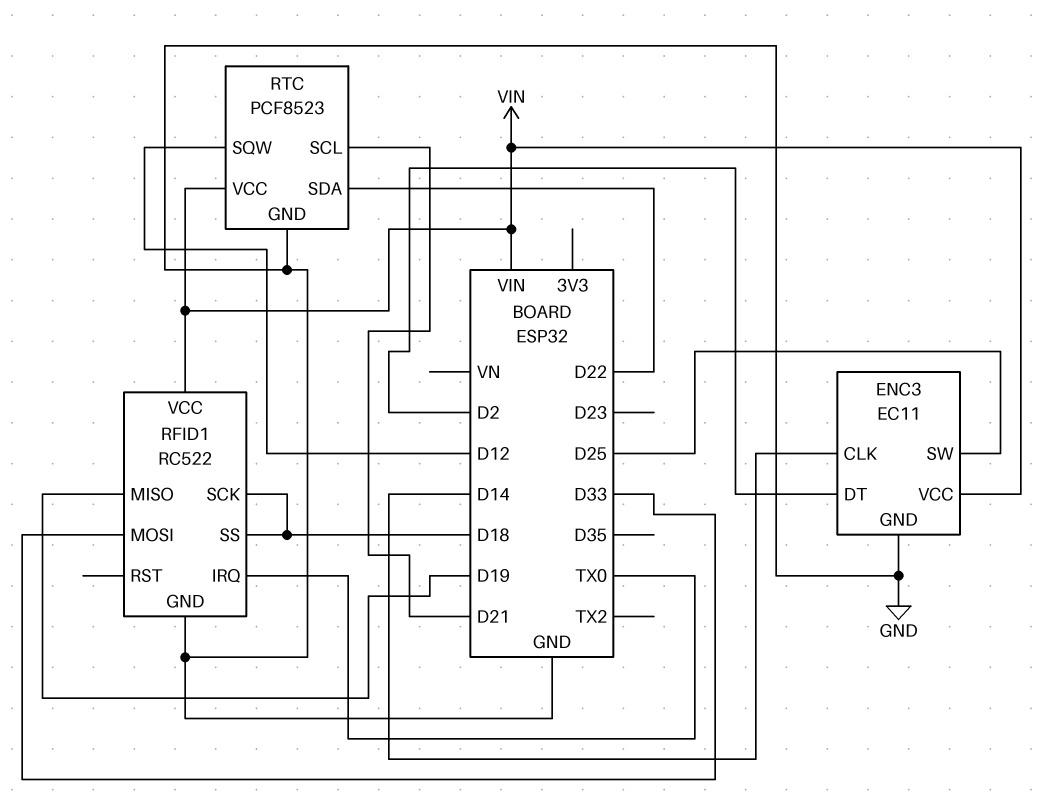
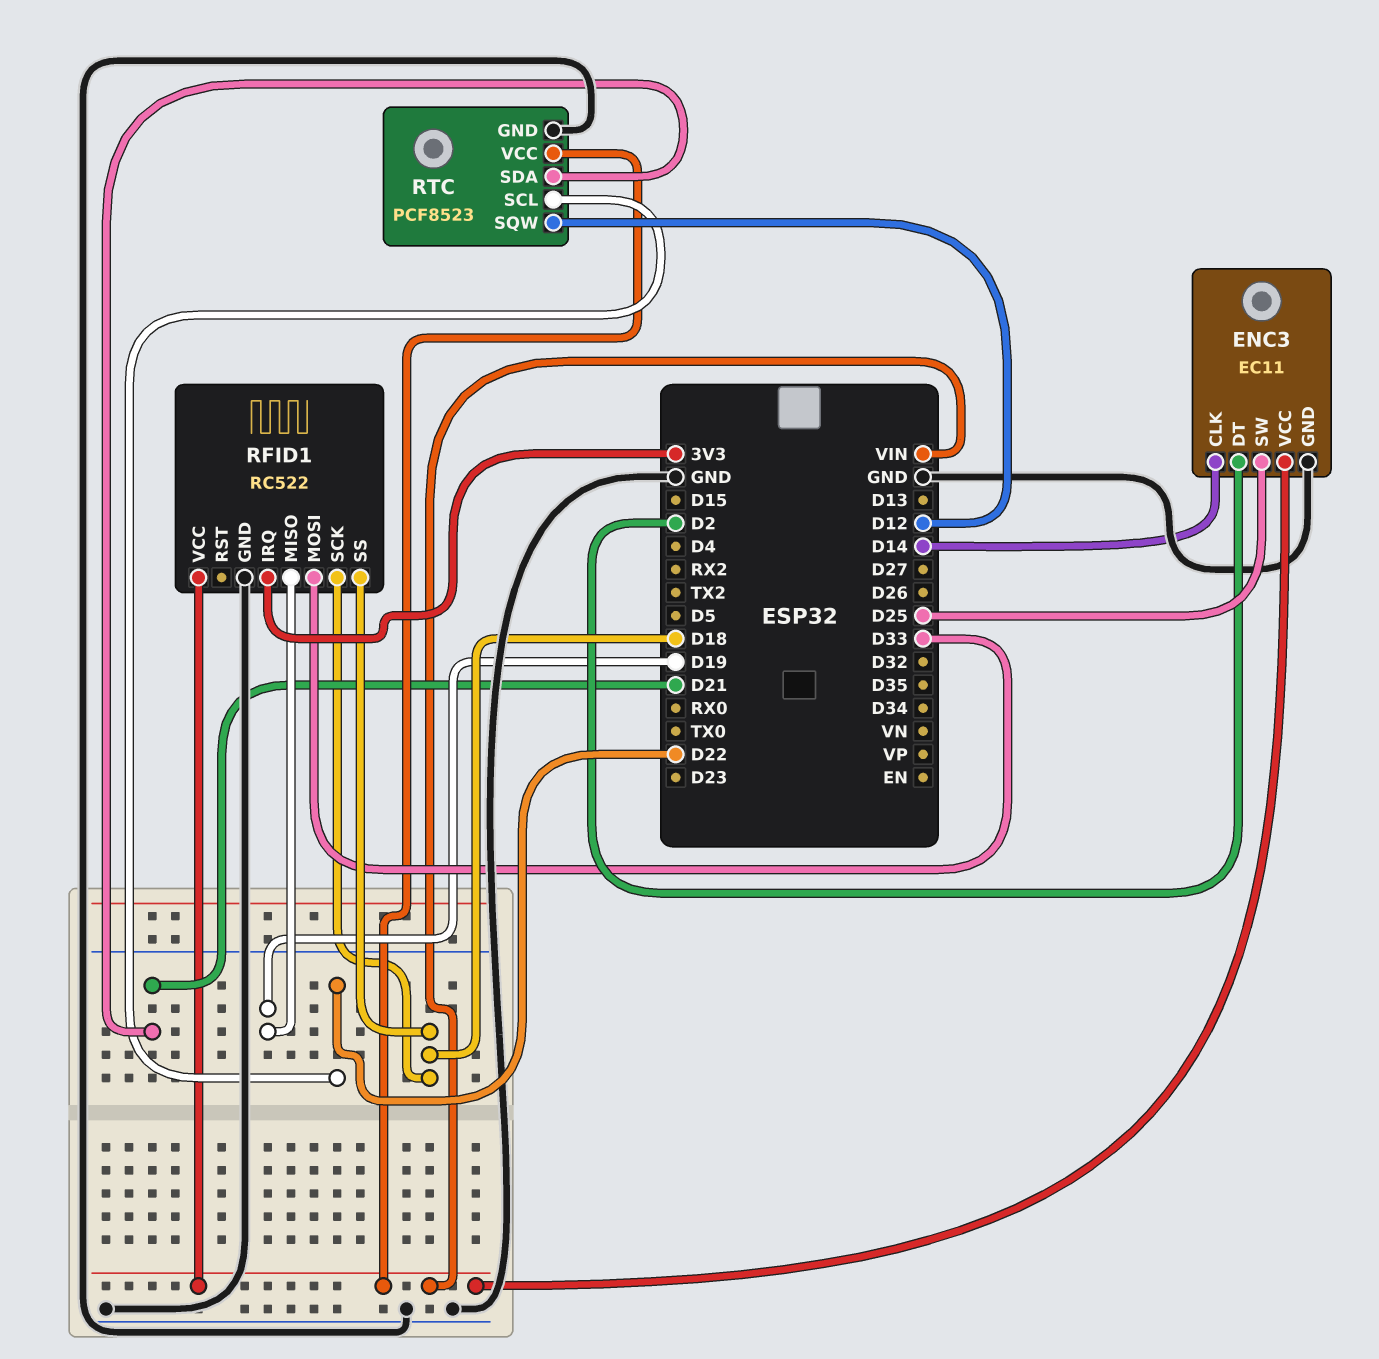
RFID1 pin IRQ: TX0 -> 3V3
RTC pin SCL: D21 -> D22
RTC pin SDA: D22 -> D21

